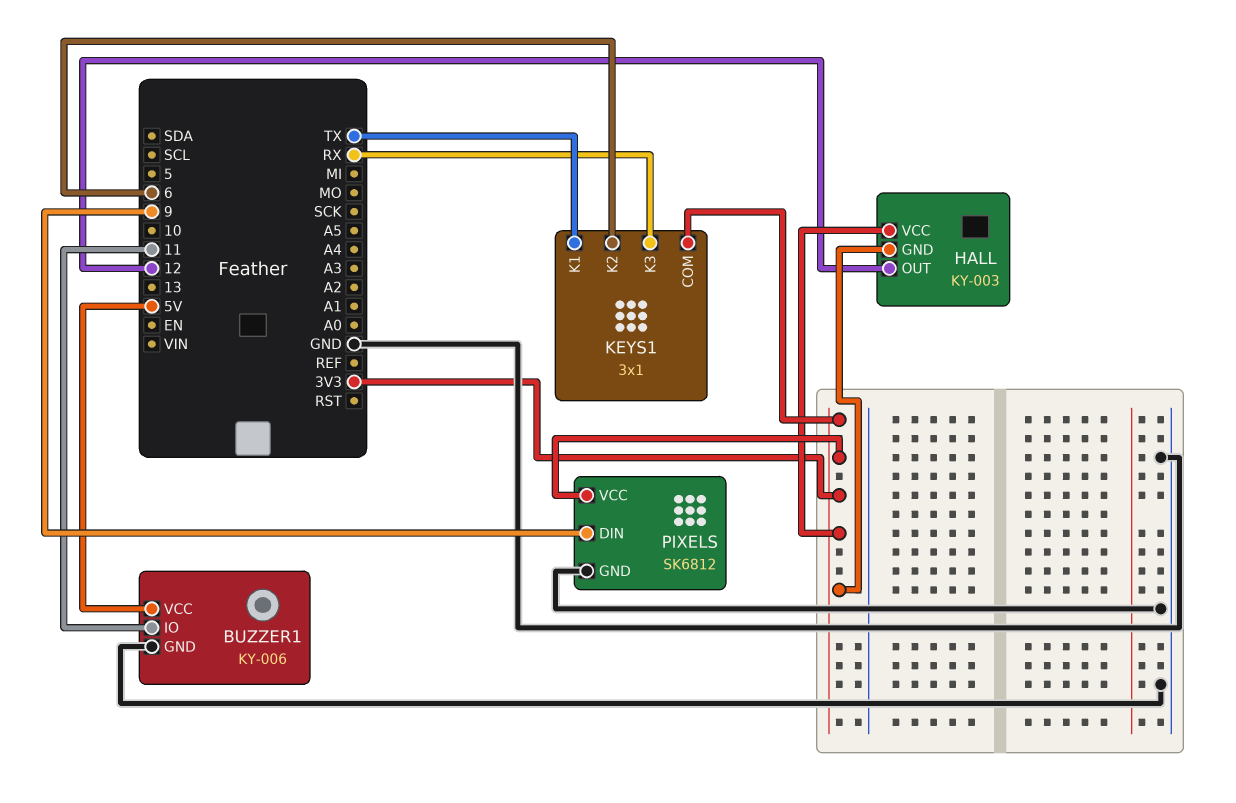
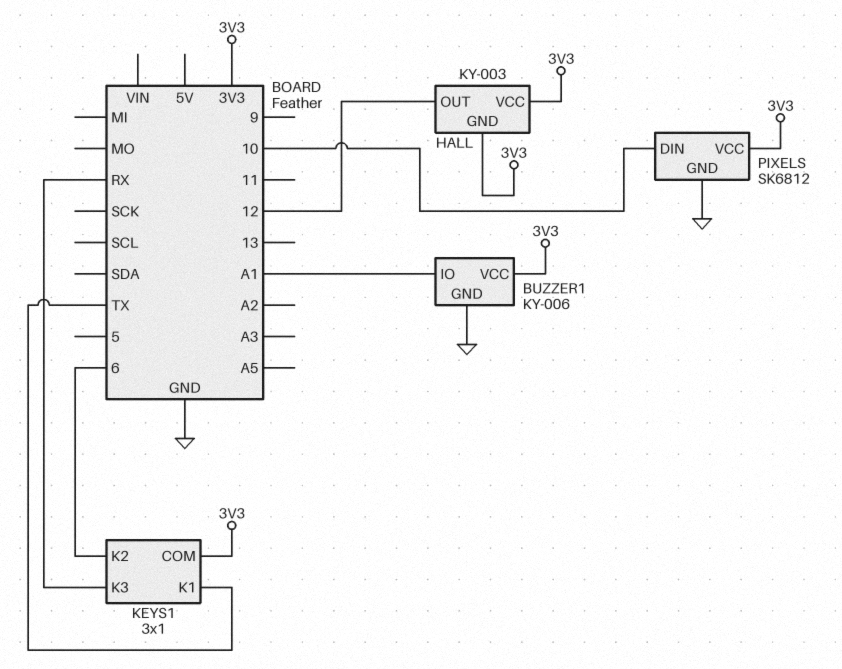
BUZZER1 pin IO: 11 -> A1
BUZZER1 pin VCC: 5V -> 3V3
PIXELS pin DIN: 9 -> 10

